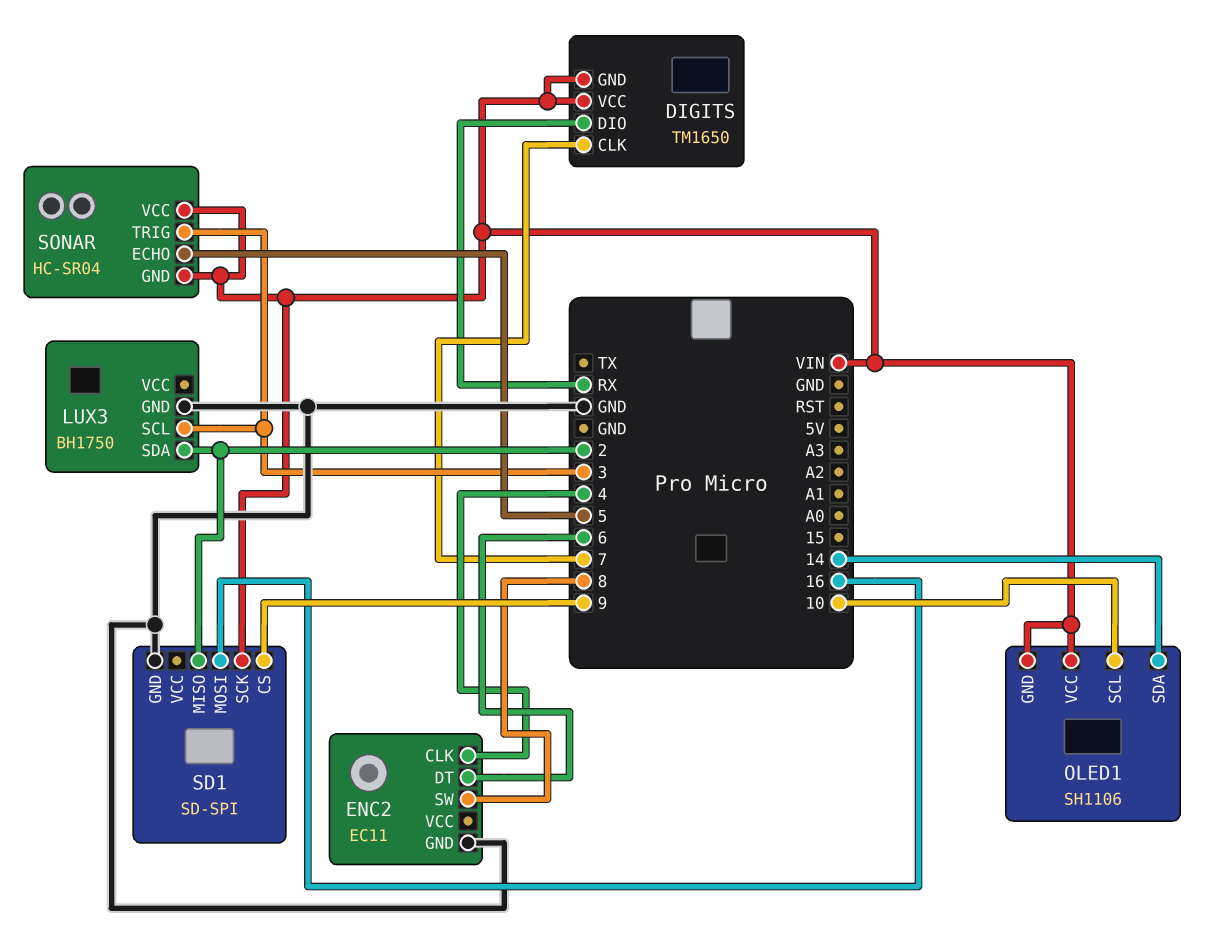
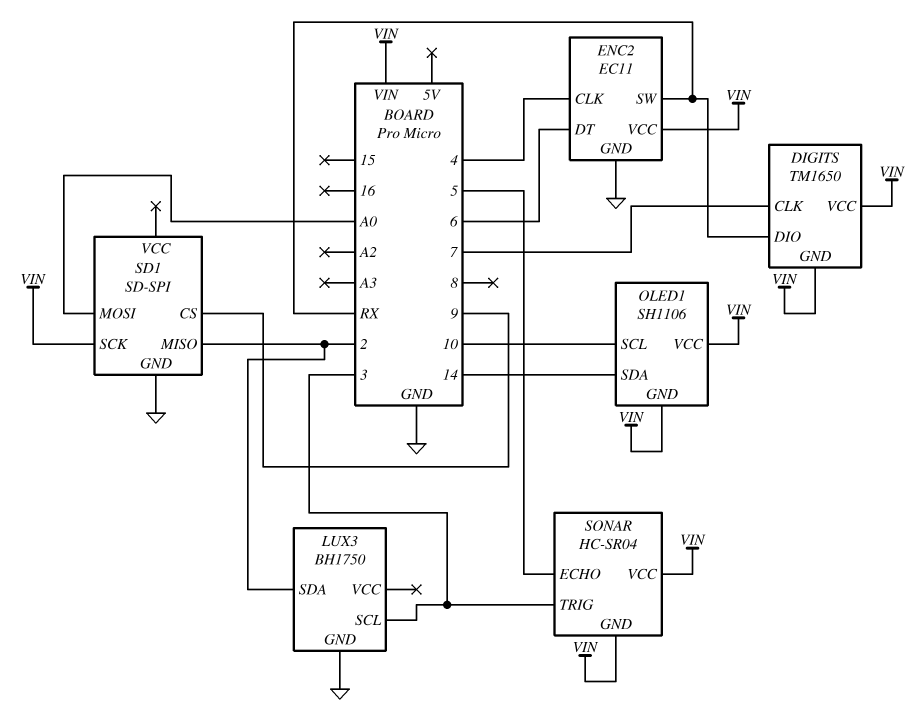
ENC2 pin SW: 8 -> RX
ENC2 pin VCC: none -> VIN
SD1 pin MOSI: 16 -> A0

